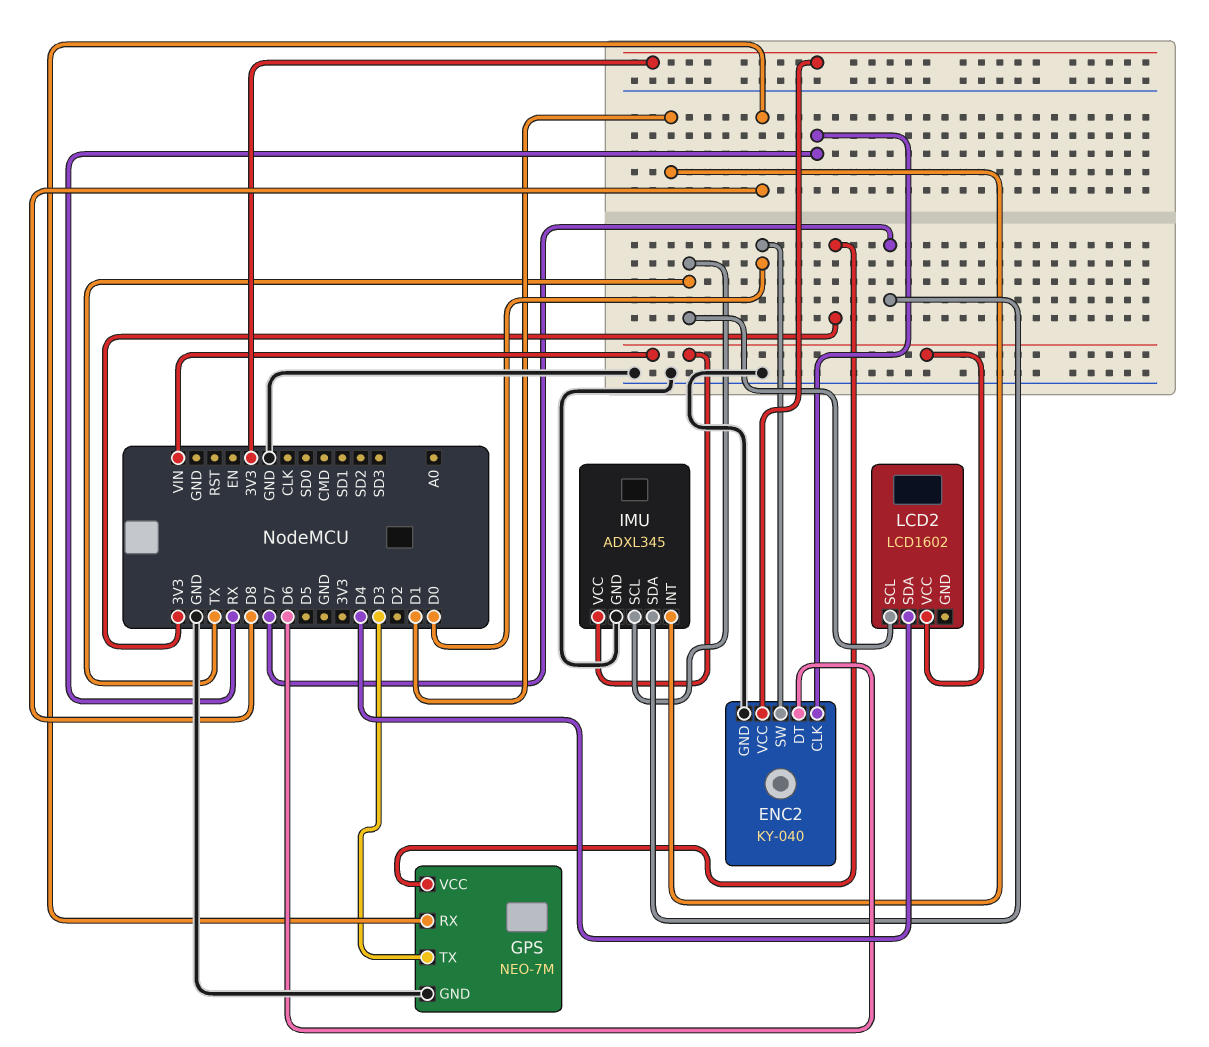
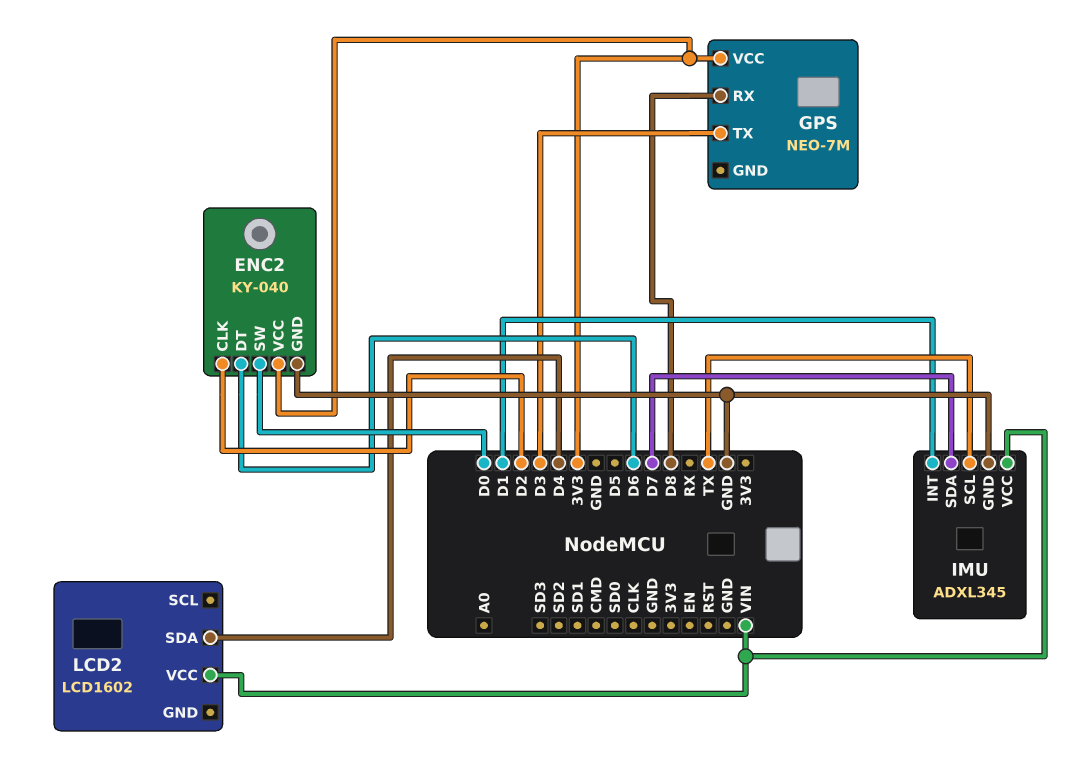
ENC2 pin CLK: RX -> D2
GPS pin GND: GND -> none
LCD2 pin SCL: TX -> none

